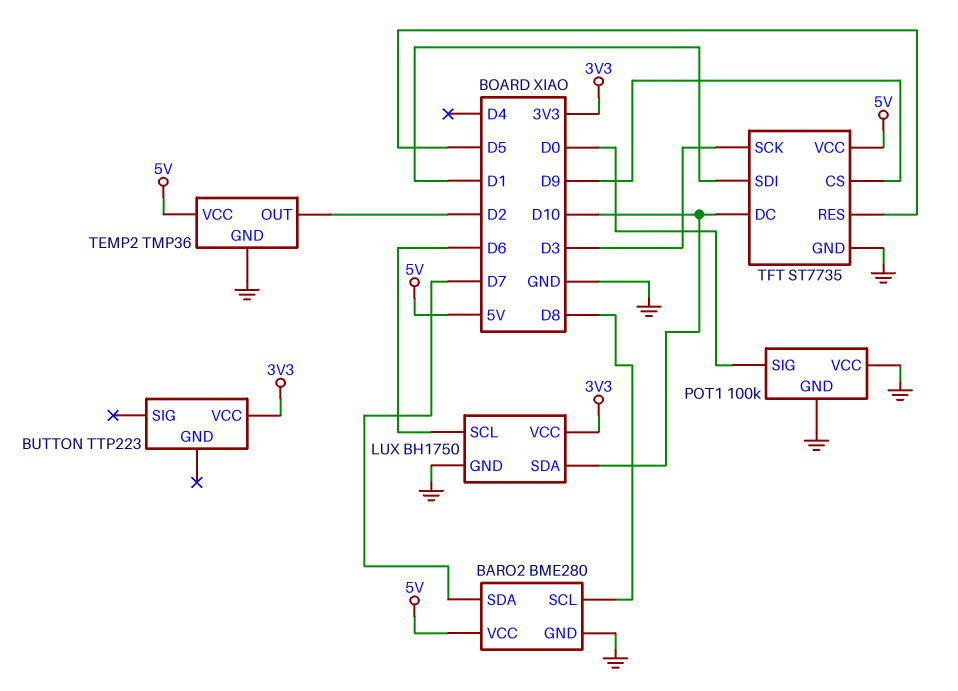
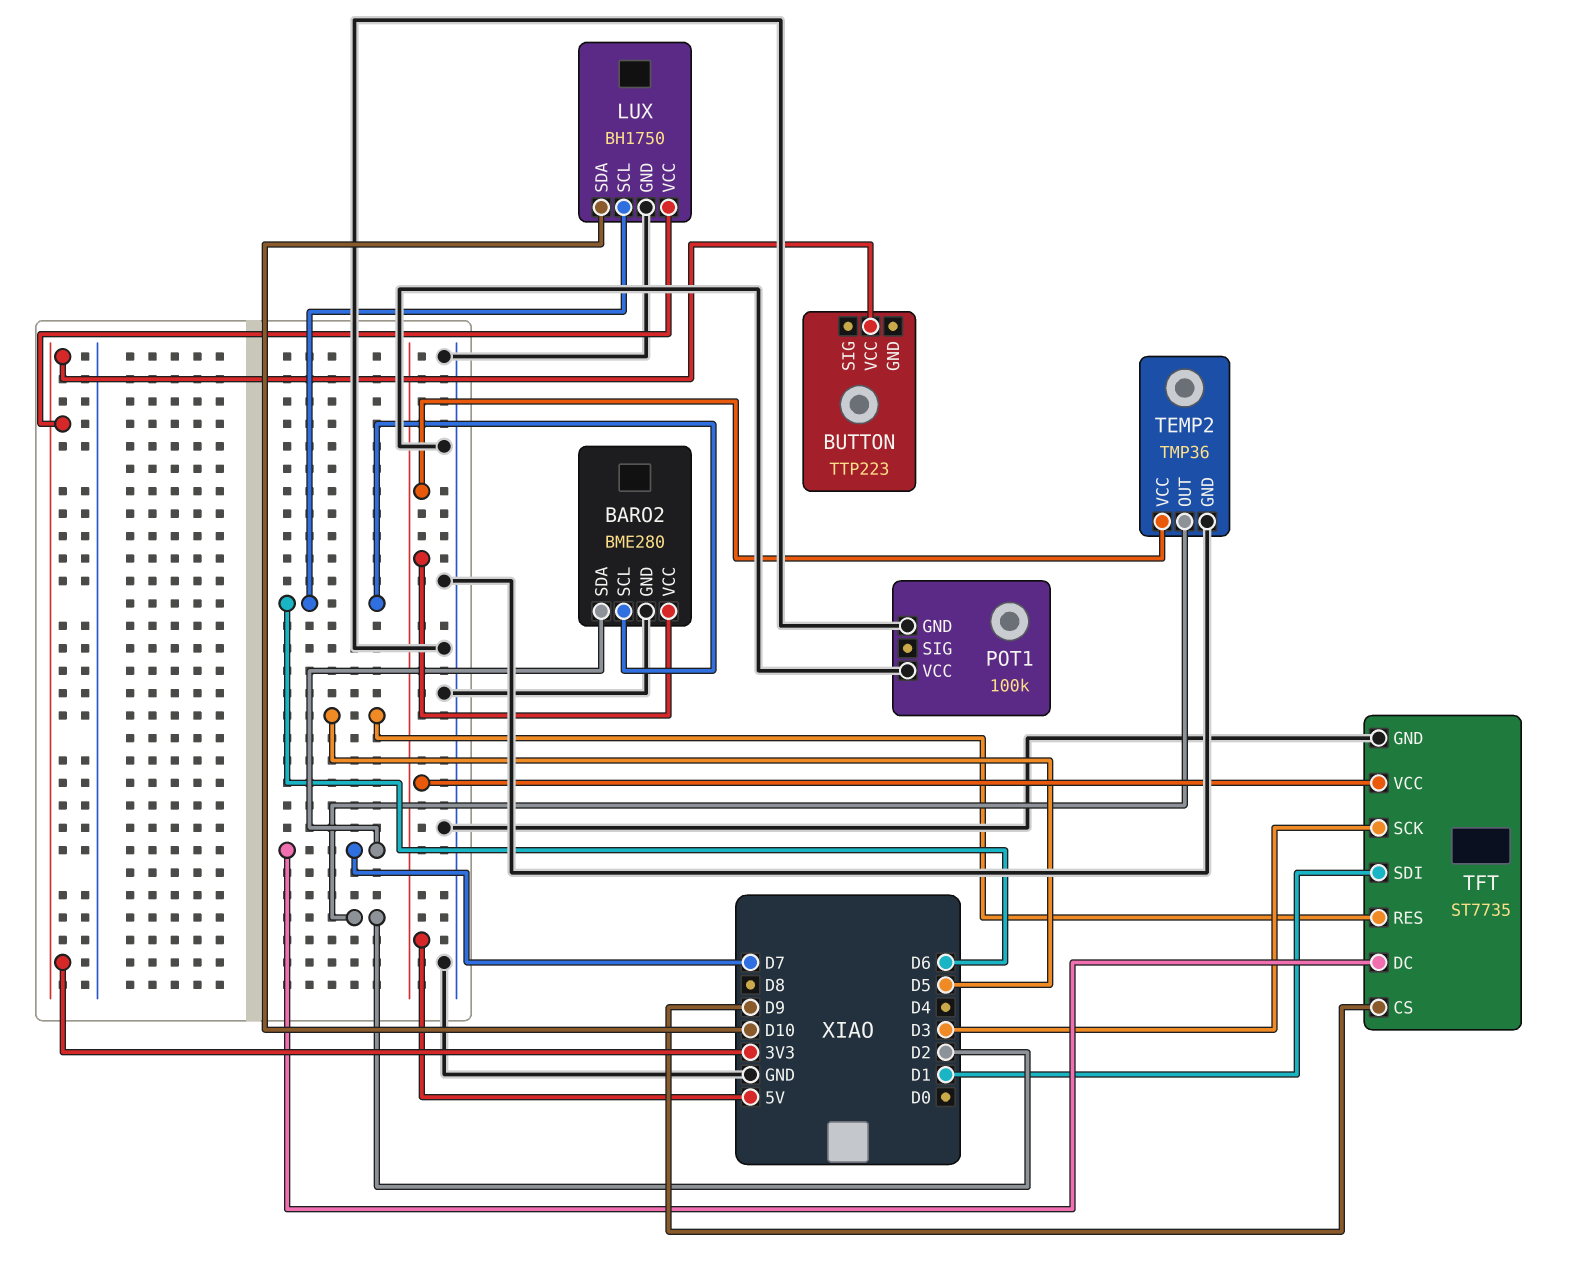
BARO2 pin SCL: D8 -> D6
POT1 pin SIG: D0 -> none
TFT pin DC: D10 -> D7

